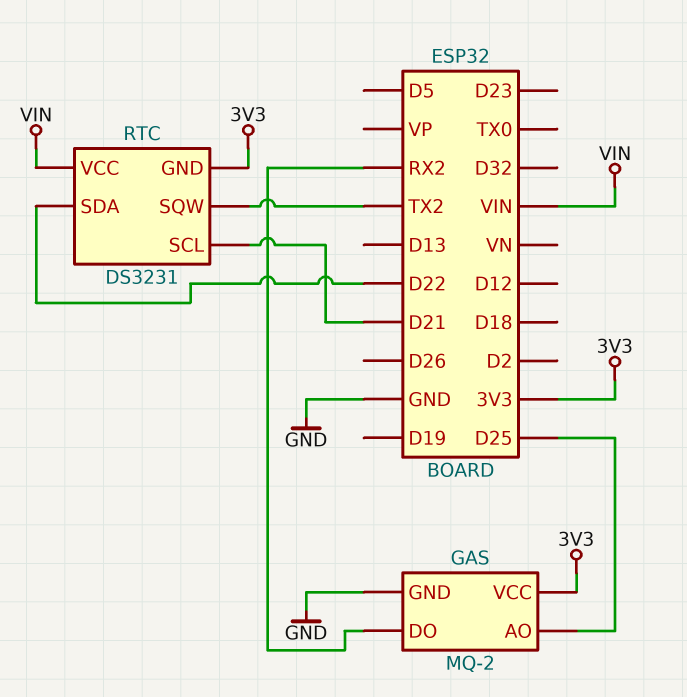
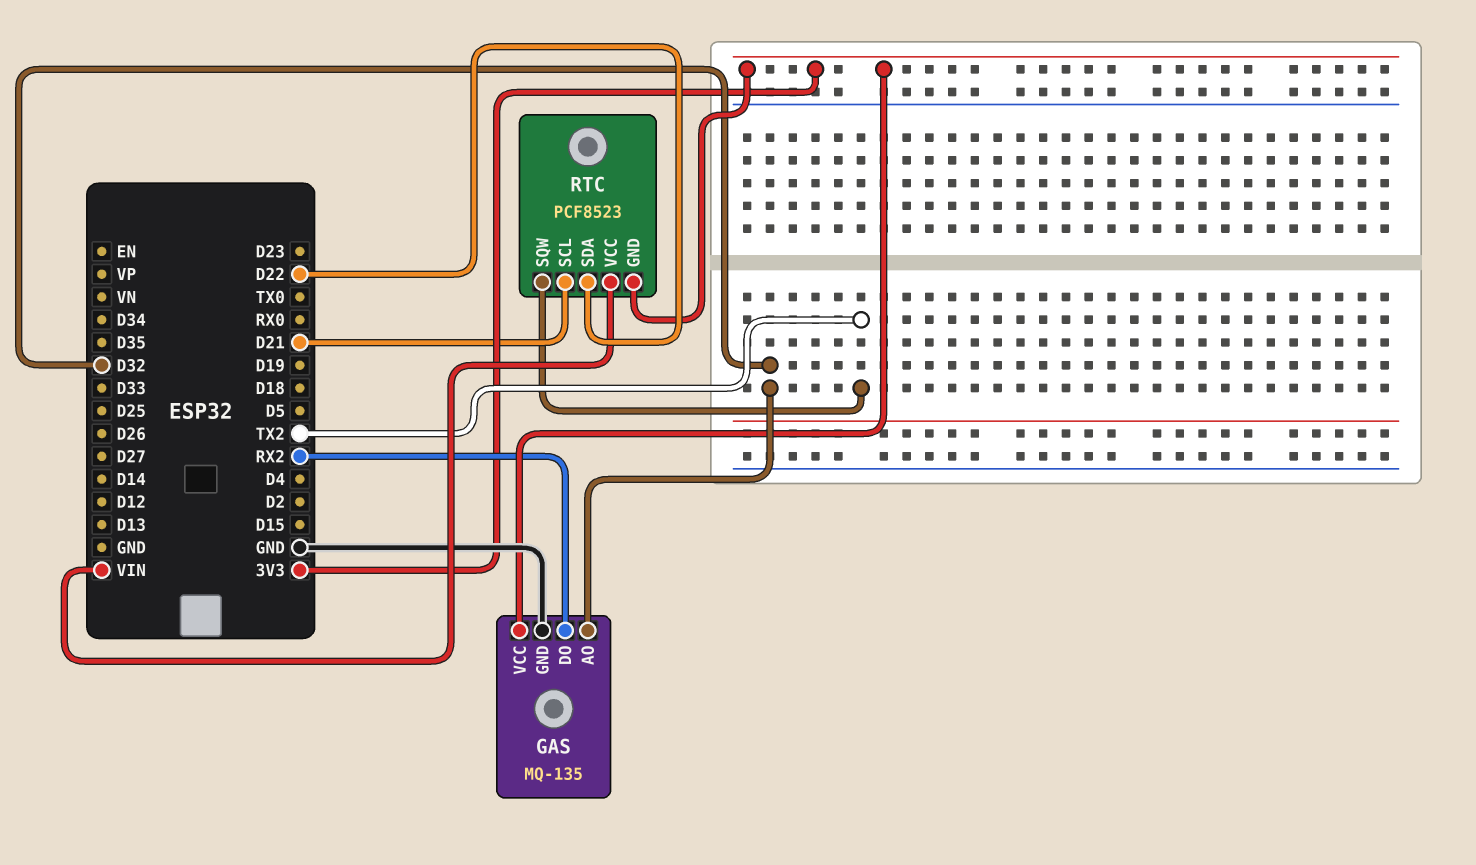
GAS: MQ-2 -> MQ-135
GAS pin AO: D25 -> D32
RTC: DS3231 -> PCF8523

